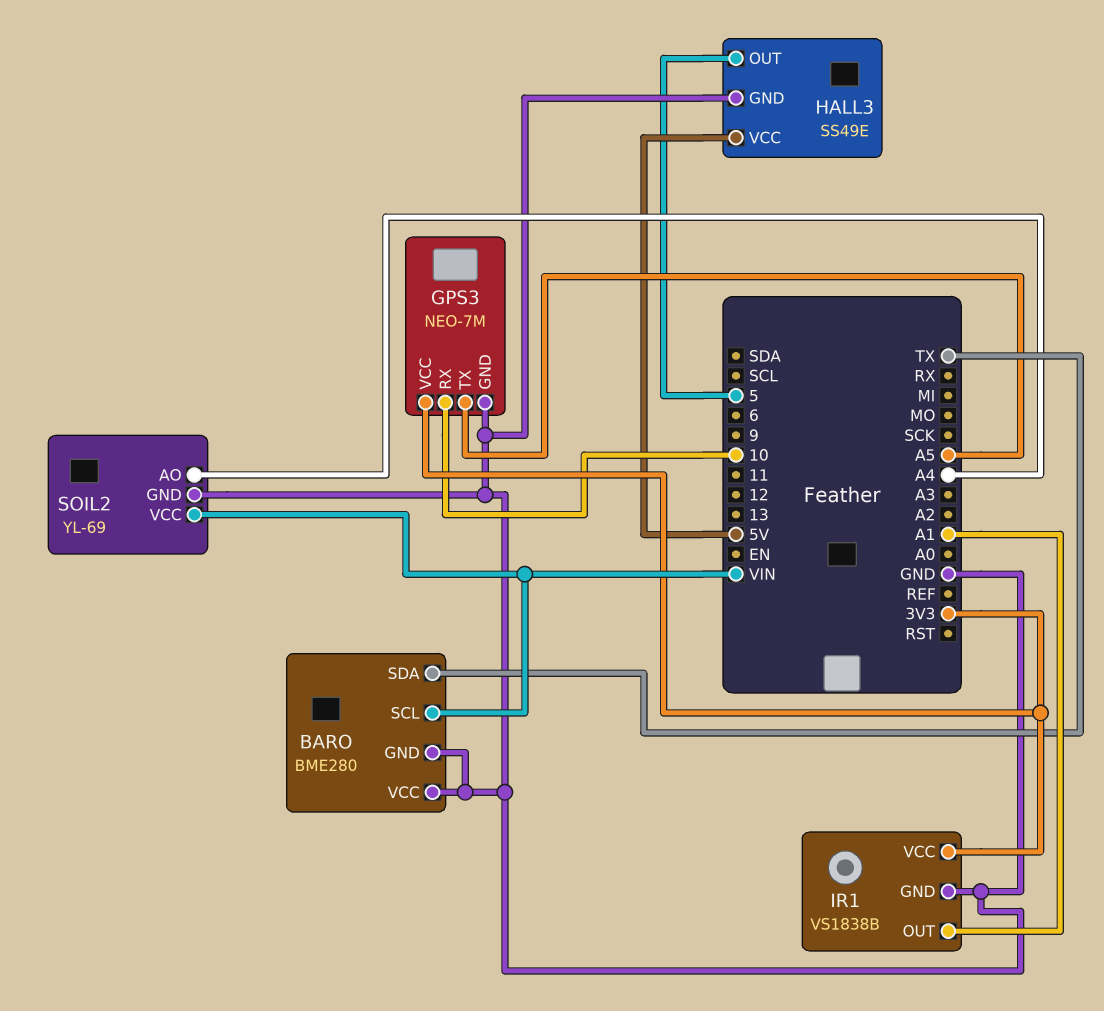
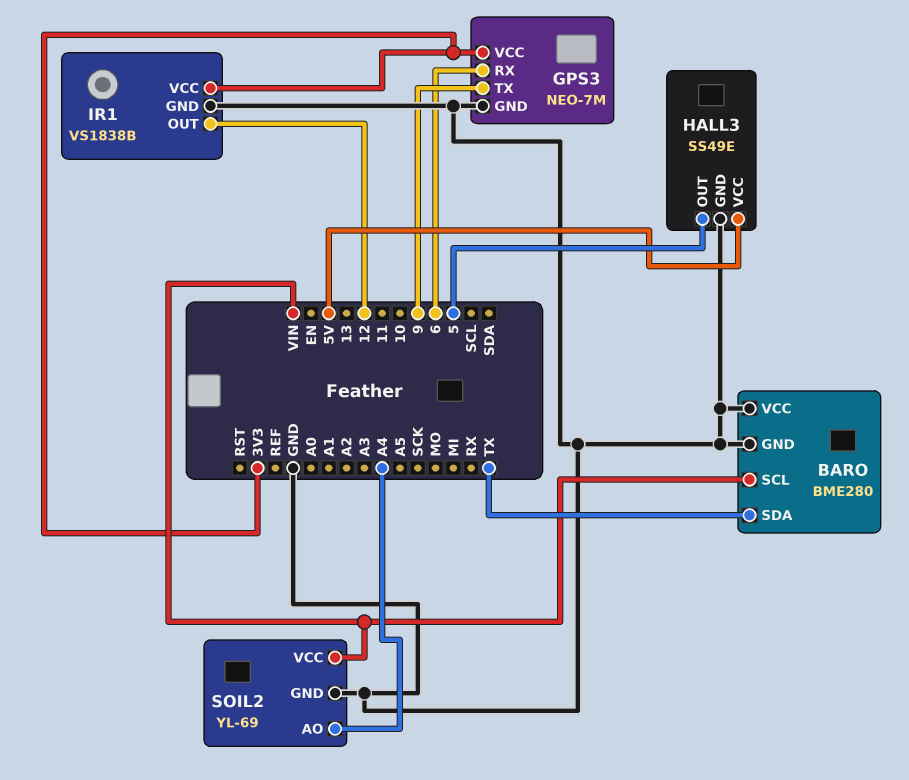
GPS3 pin RX: 10 -> 6
GPS3 pin TX: A5 -> 9
IR1 pin OUT: A1 -> 12

